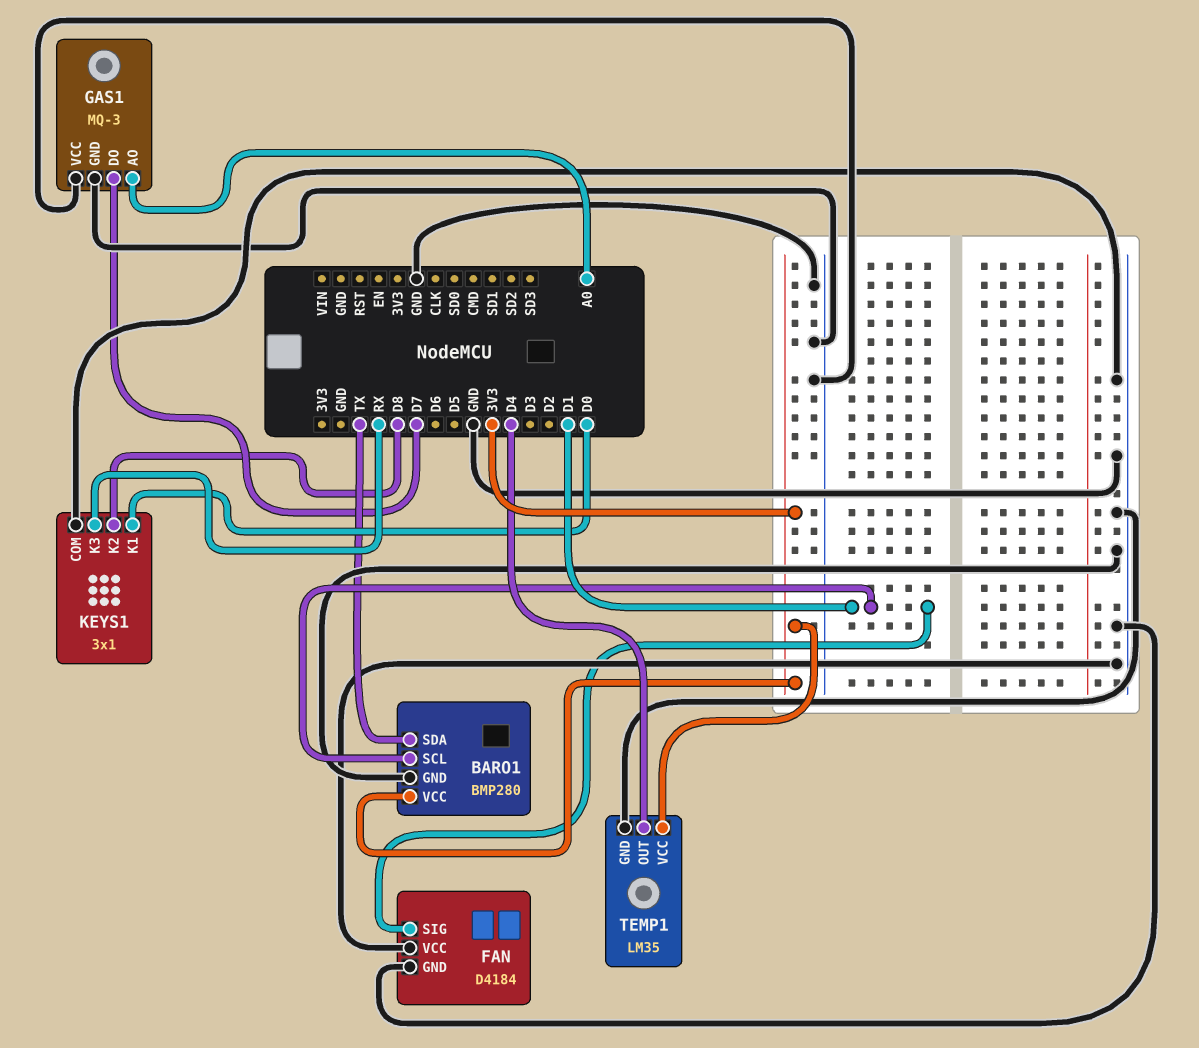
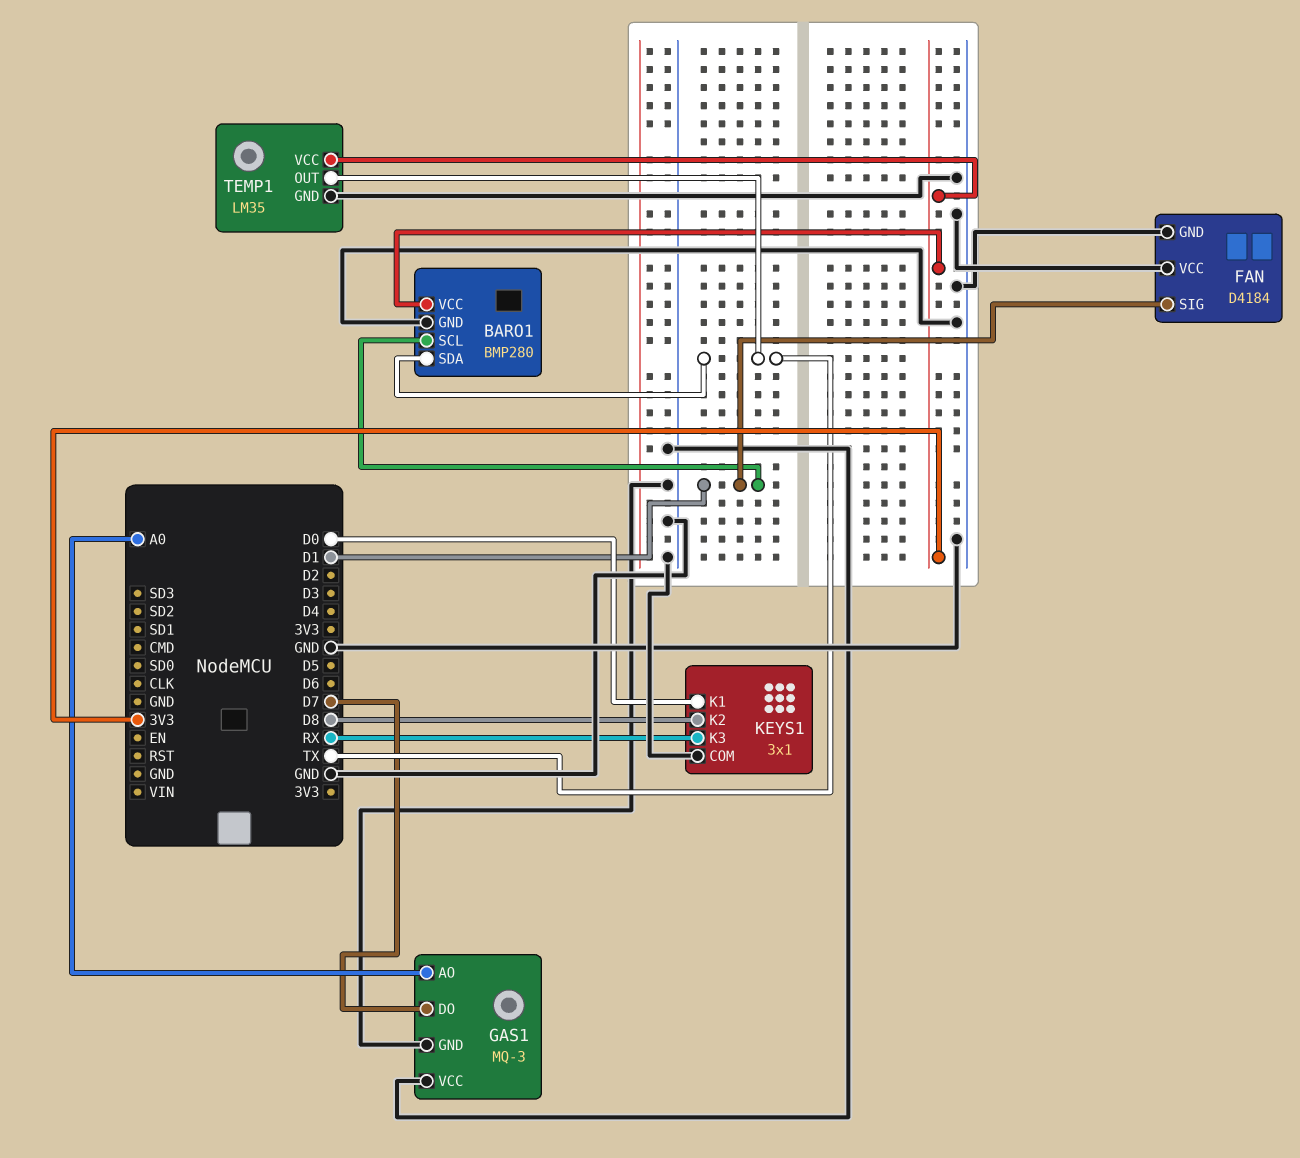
TEMP1 pin OUT: D4 -> TX

